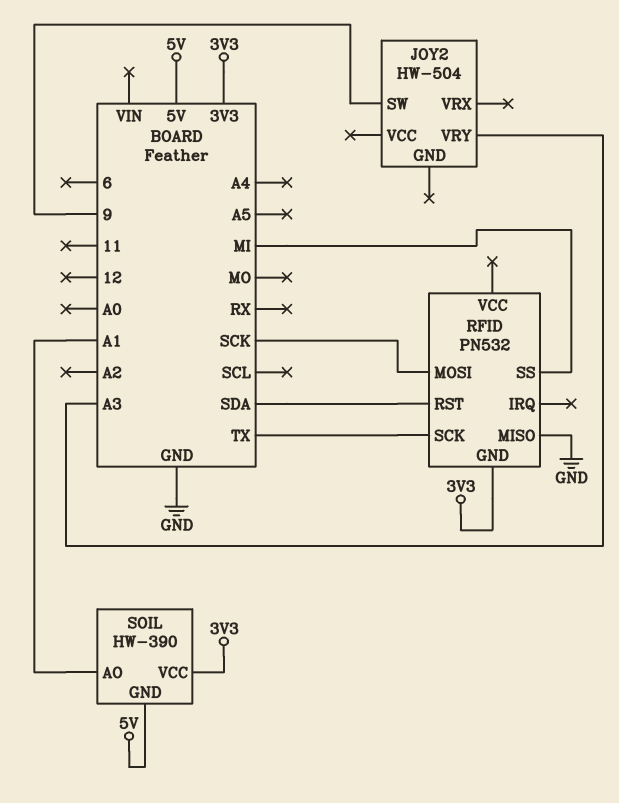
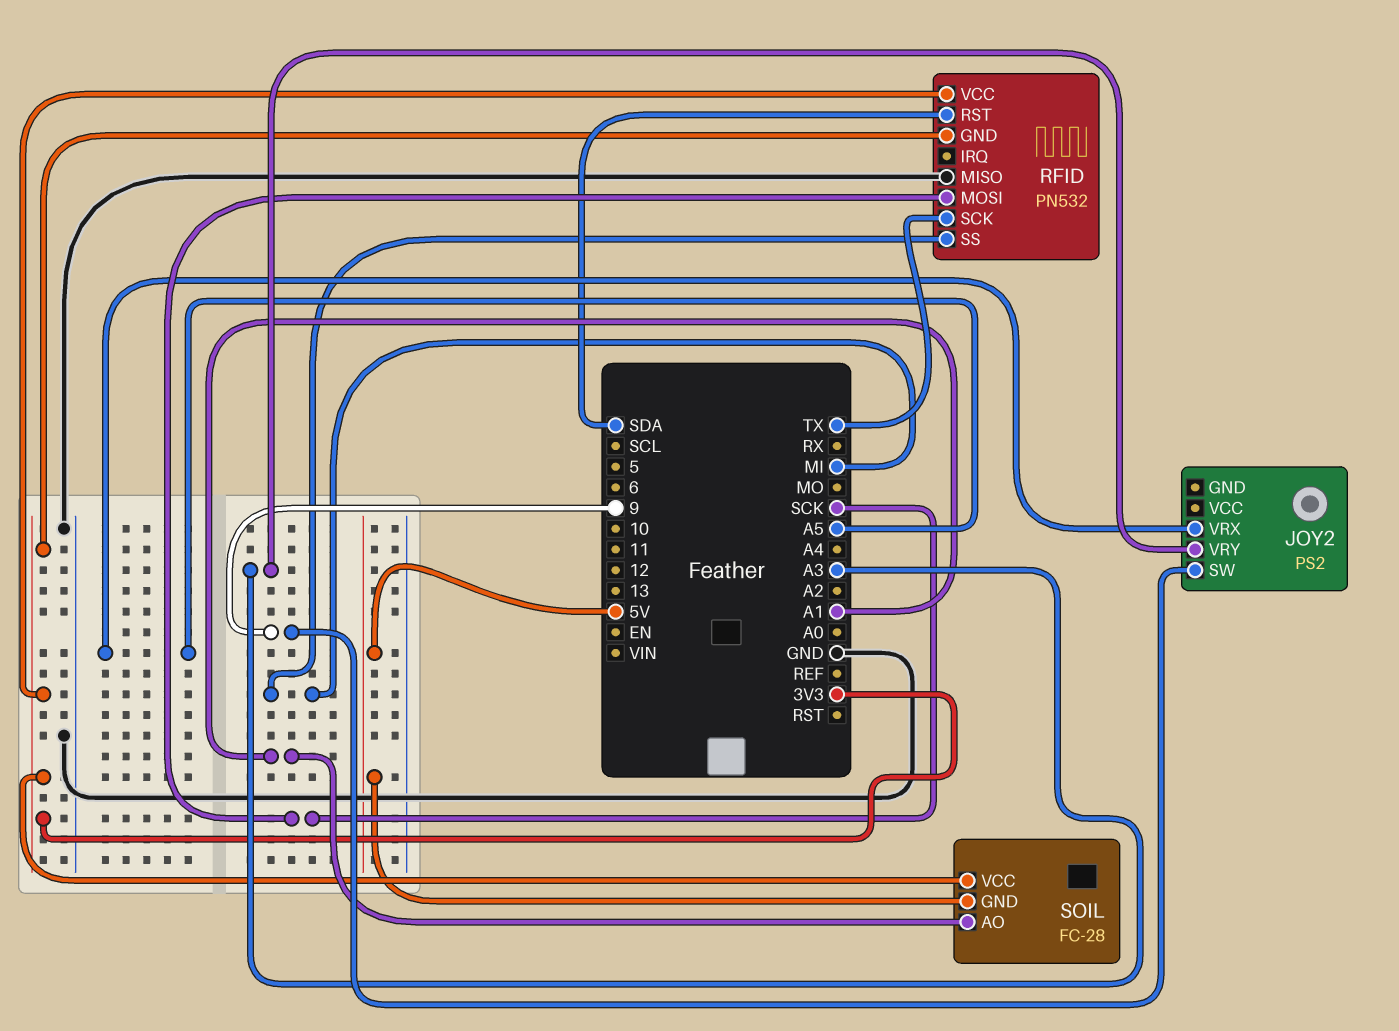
JOY2: HW-504 -> PS2
JOY2 pin VRX: none -> A5
RFID pin VCC: none -> 3V3
SOIL: HW-390 -> FC-28

